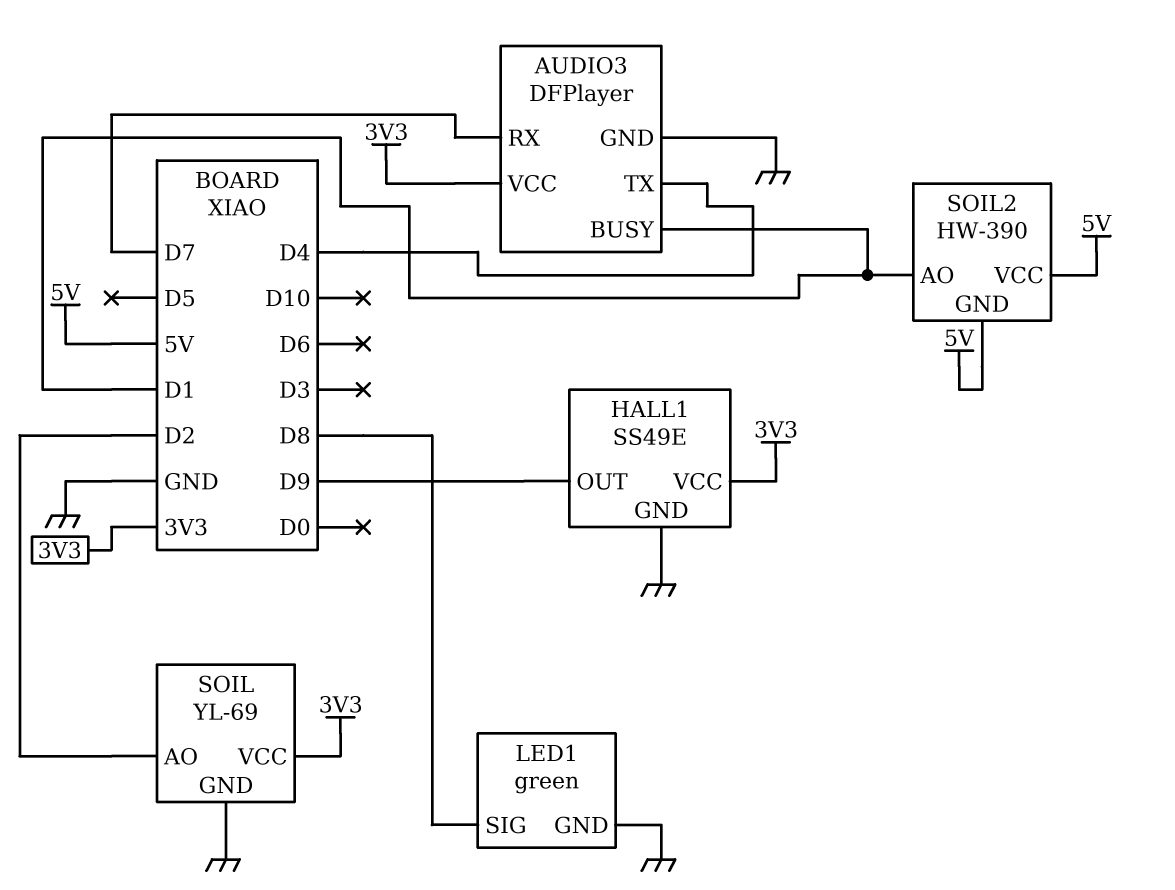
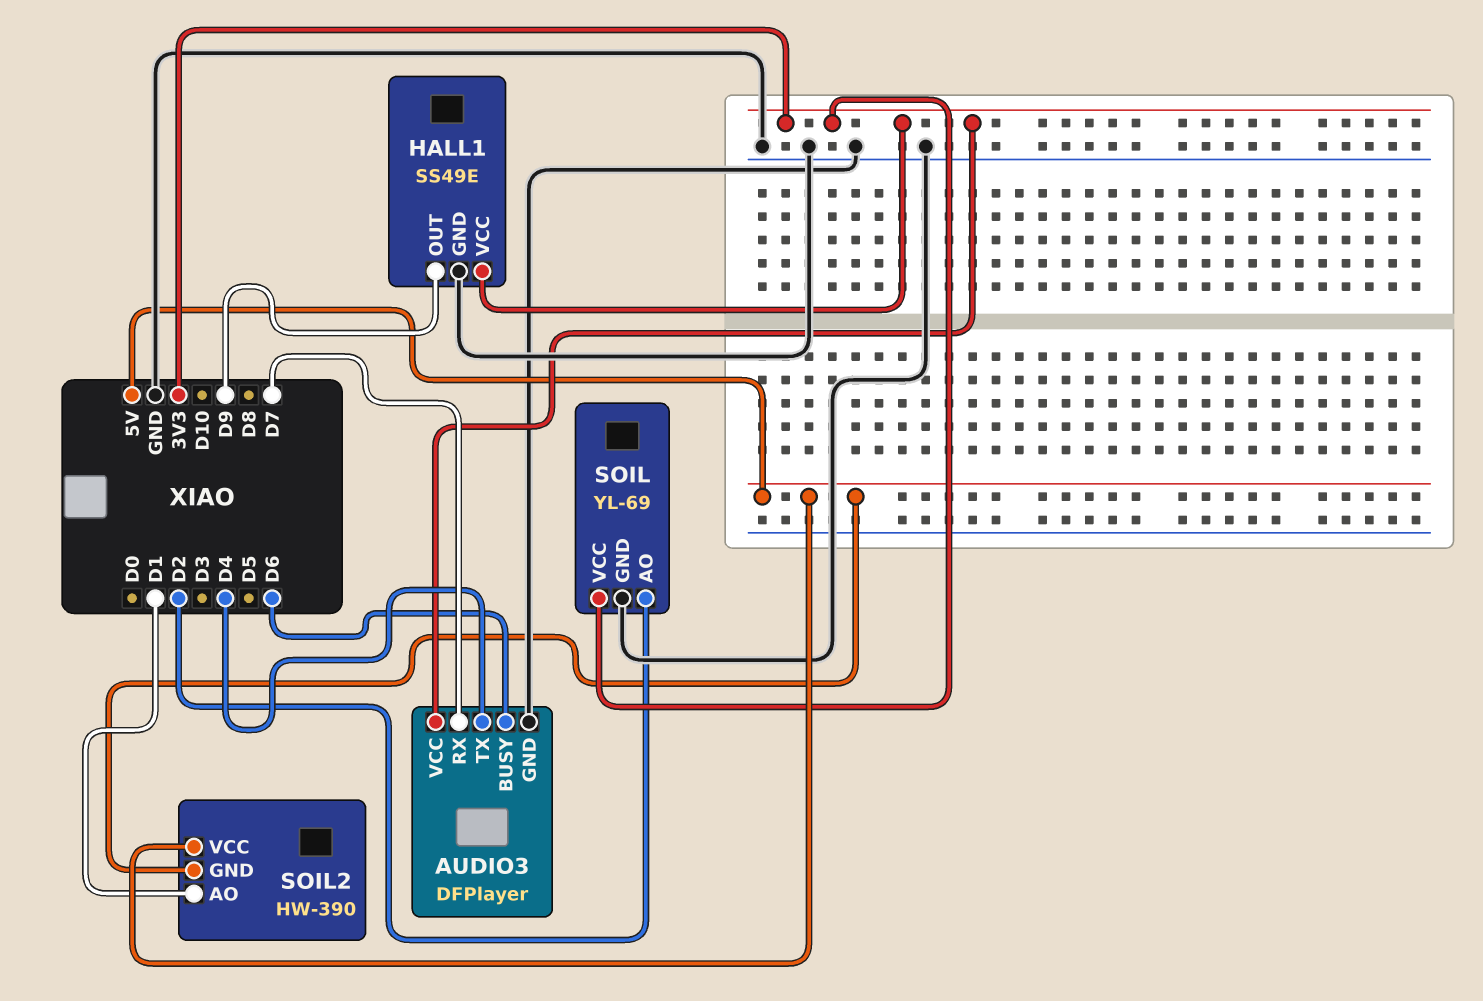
AUDIO3 pin BUSY: D1 -> D6
LED1: green -> none
LED1 pin GND: GND -> none
LED1 pin SIG: D8 -> none

